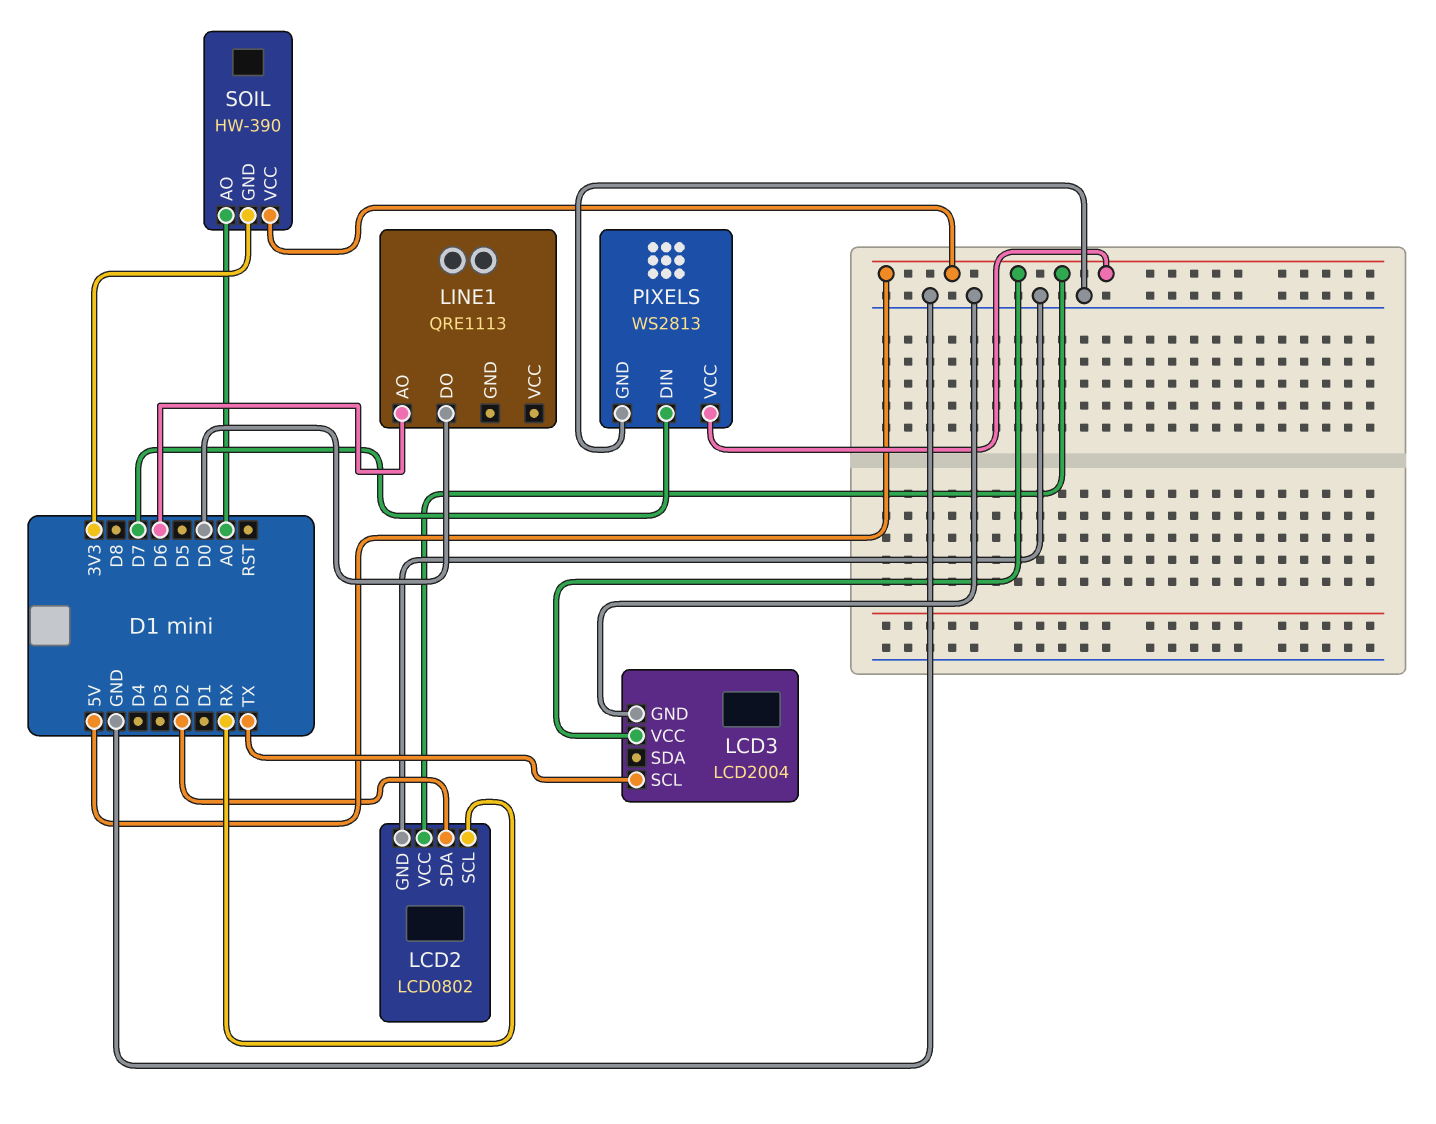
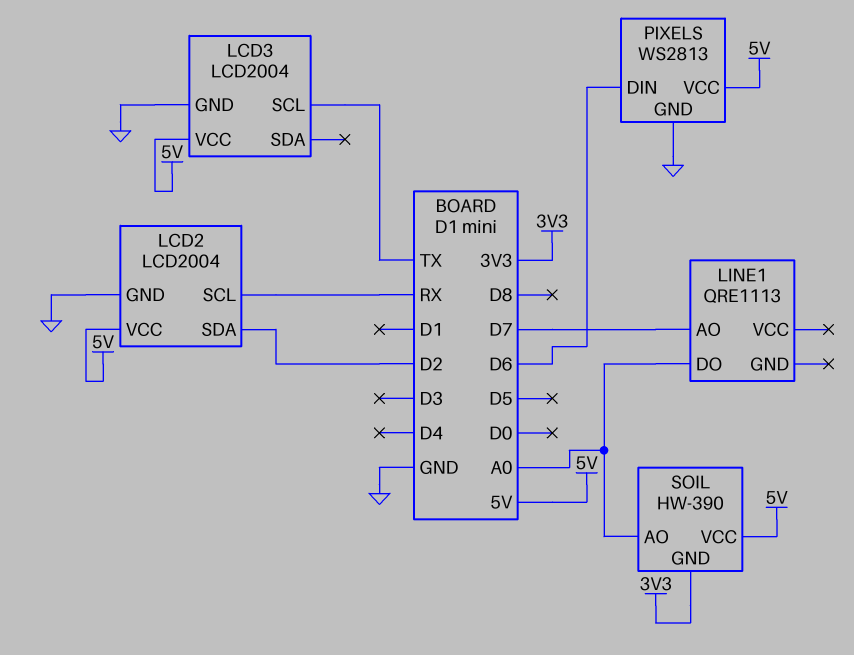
LCD2: LCD0802 -> LCD2004
LINE1 pin AO: D6 -> D7
LINE1 pin DO: D0 -> A0
PIXELS pin DIN: D7 -> D6

